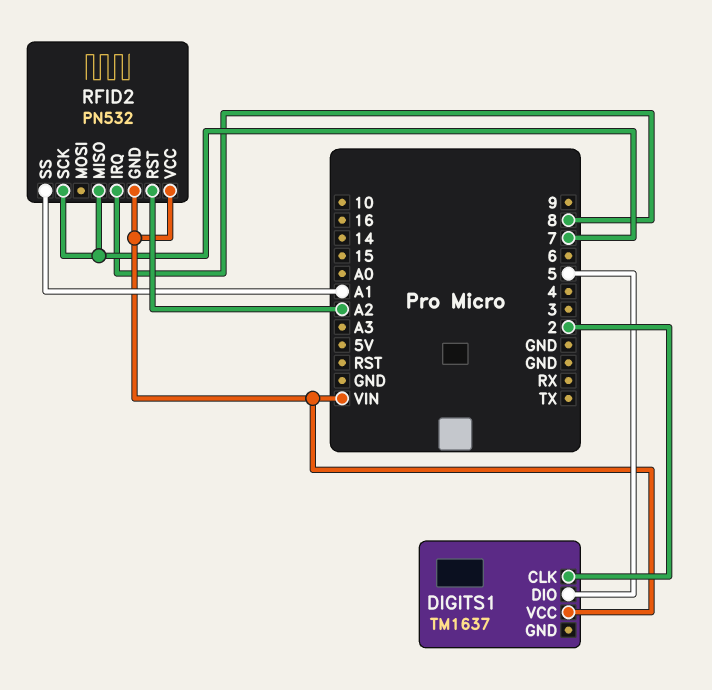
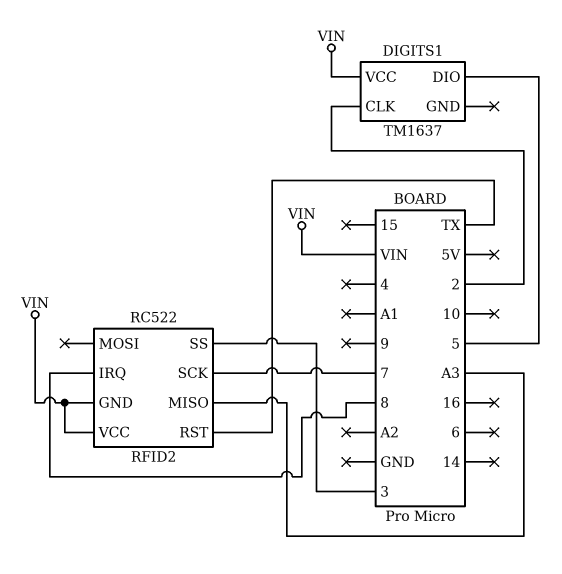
RFID2: PN532 -> RC522
RFID2 pin MISO: 7 -> A3
RFID2 pin RST: A2 -> TX
RFID2 pin SS: A1 -> 3

